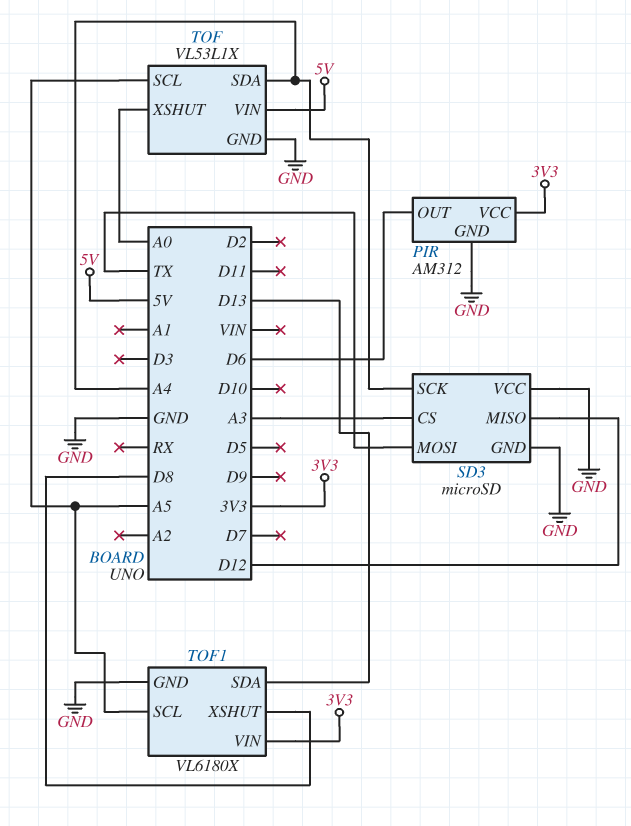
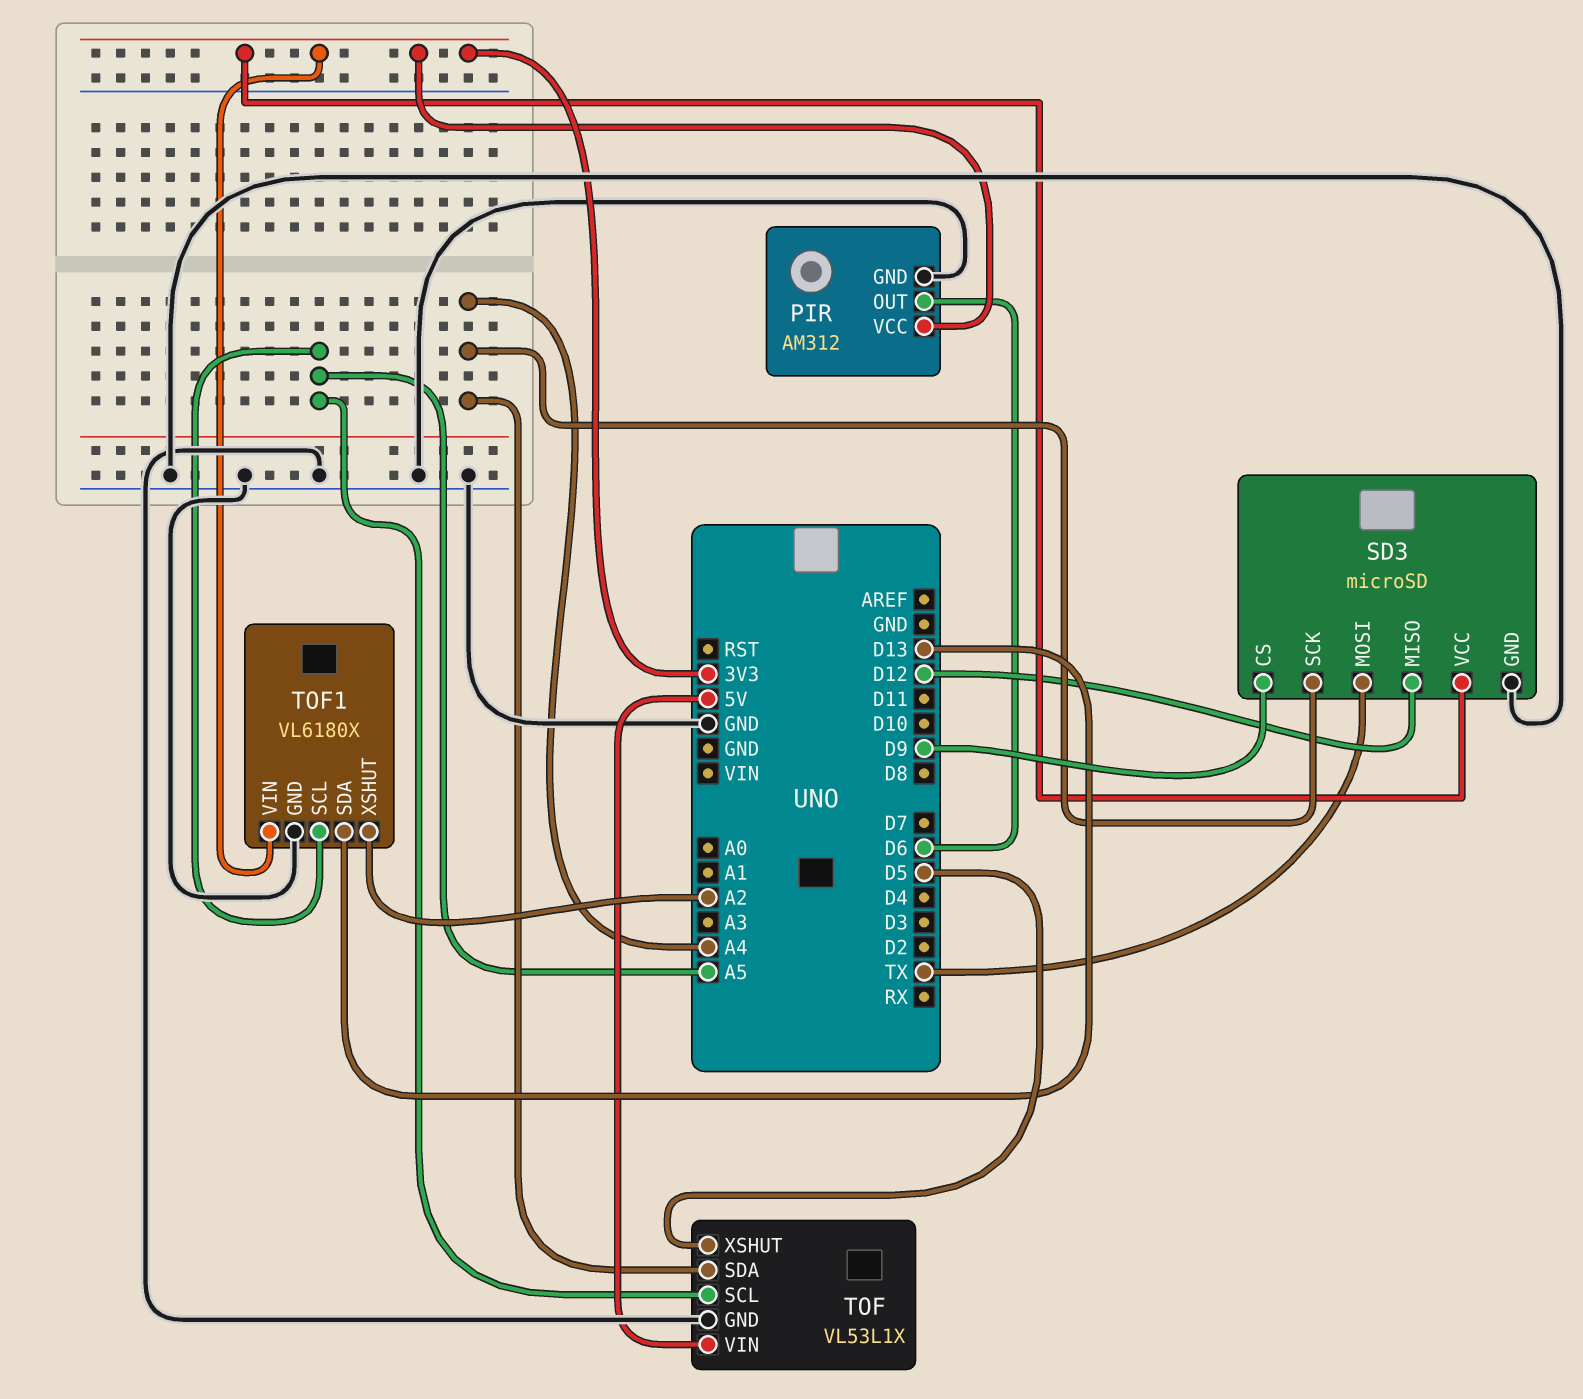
SD3 pin CS: A3 -> D9
SD3 pin VCC: GND -> 3V3
TOF pin XSHUT: A0 -> D5
TOF1 pin XSHUT: D8 -> A2

